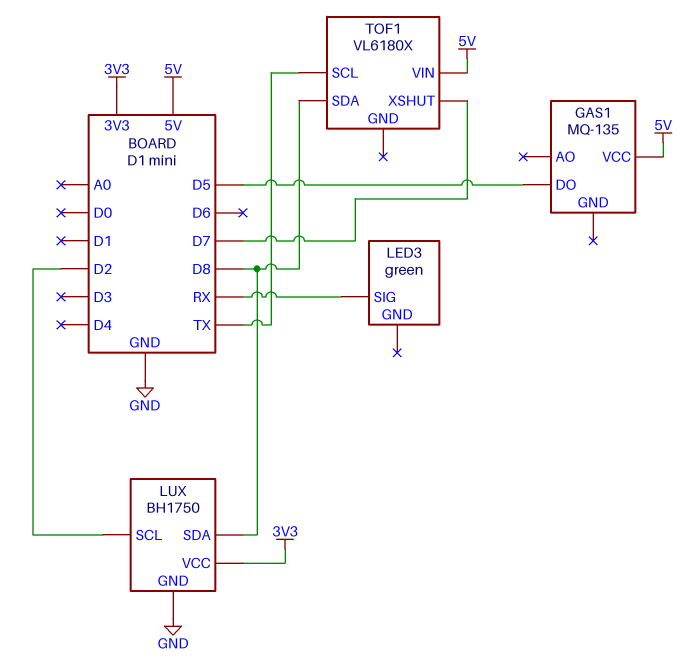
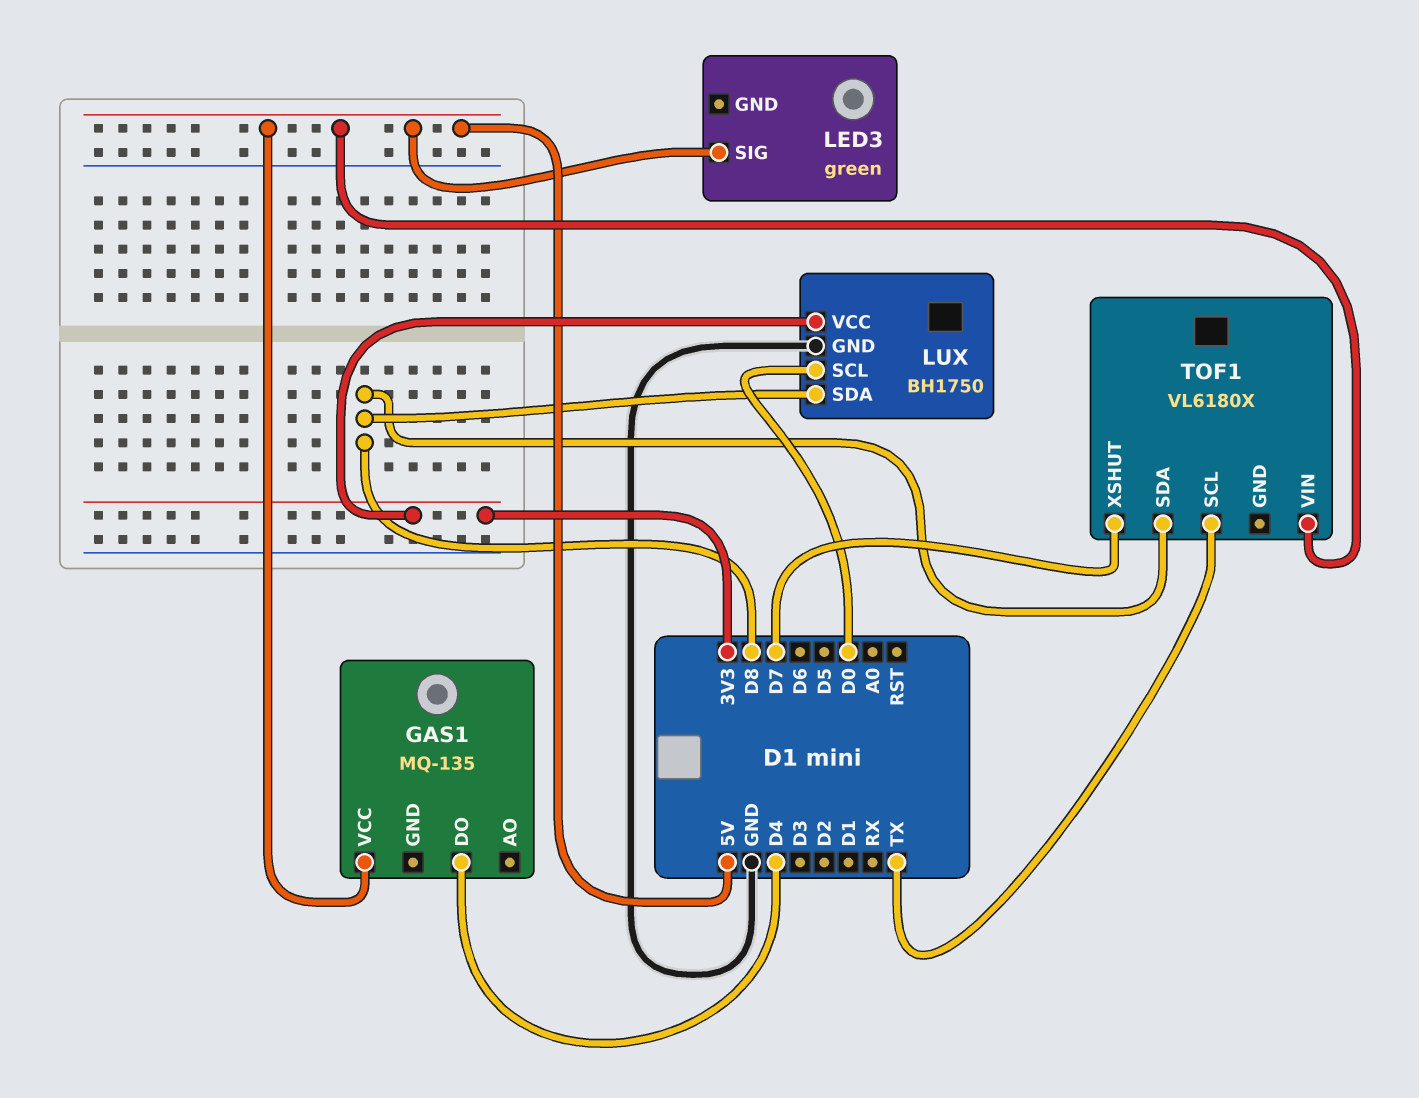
GAS1 pin DO: D5 -> D4
LED3 pin SIG: RX -> 5V
LUX pin SCL: D2 -> D0

